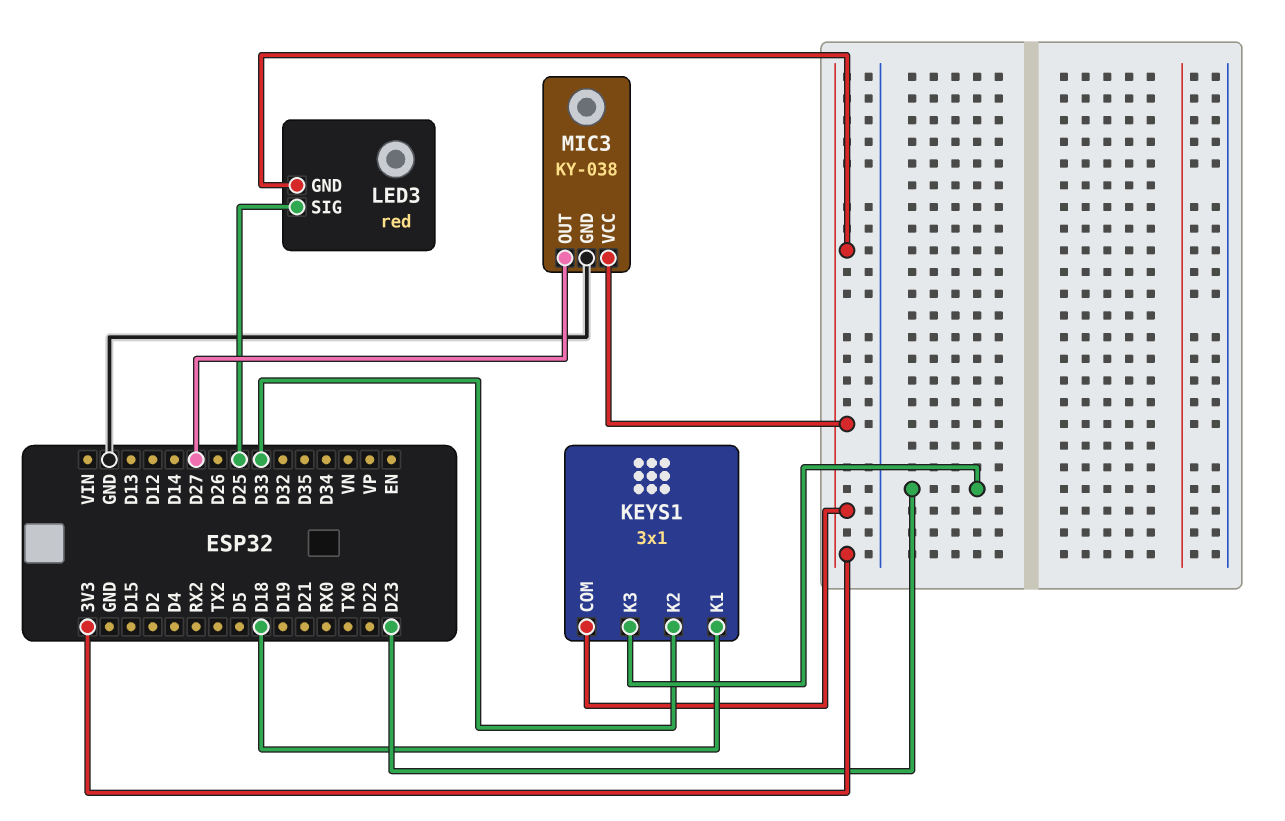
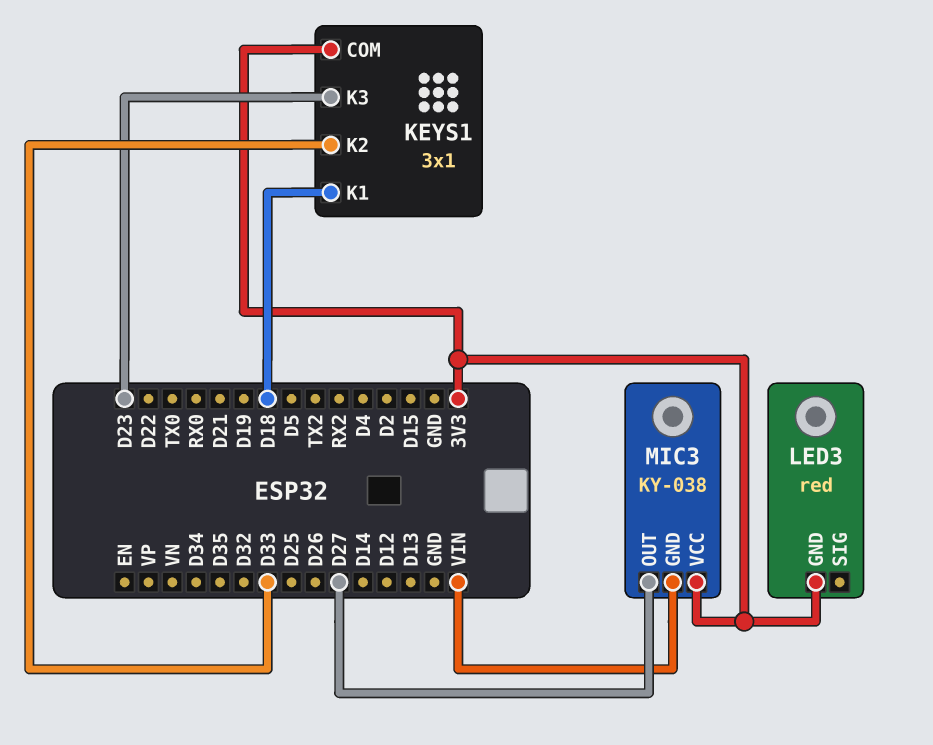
LED3 pin SIG: D25 -> none
MIC3 pin GND: GND -> VIN

